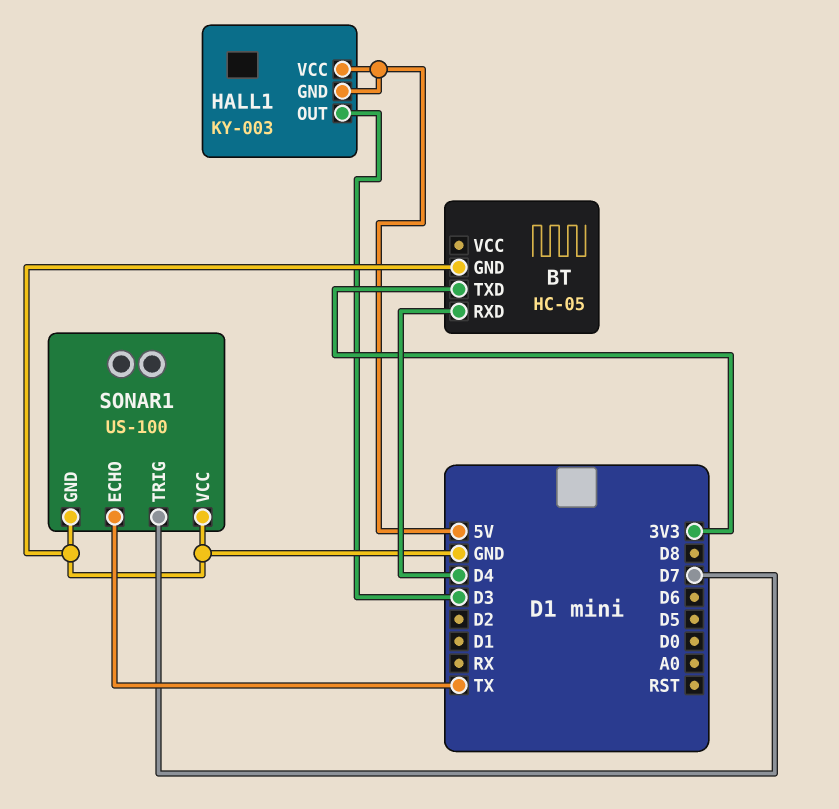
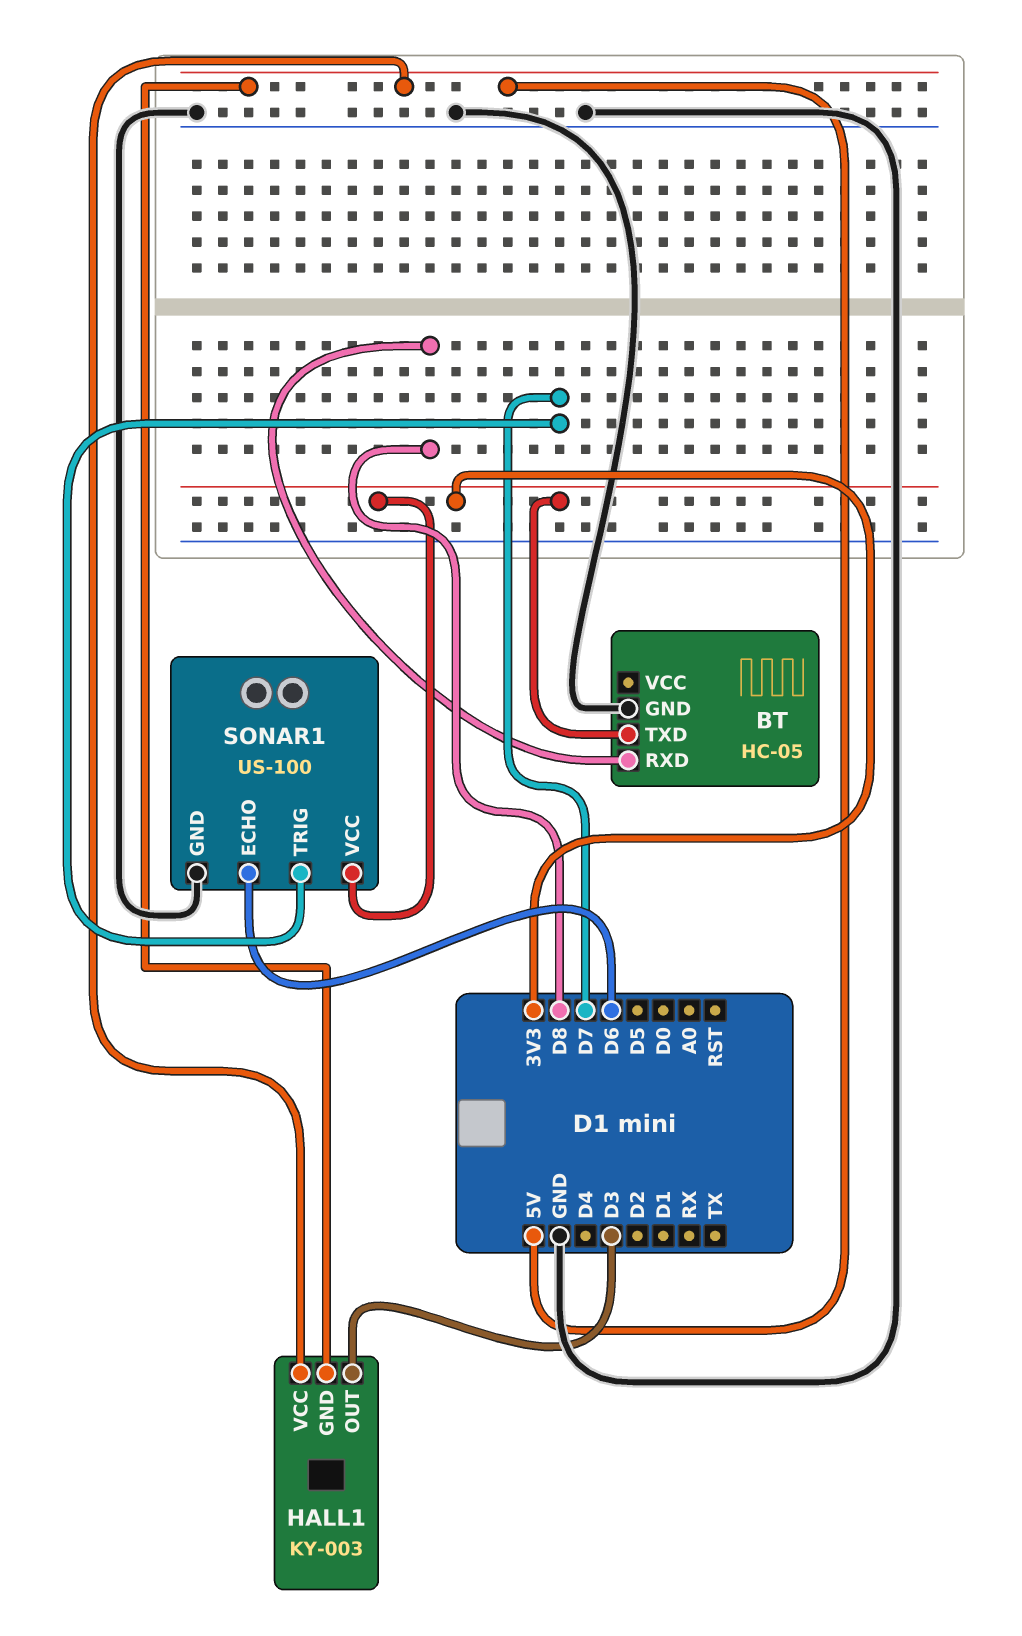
BT pin RXD: D4 -> D8
SONAR1 pin ECHO: TX -> D6
SONAR1 pin VCC: GND -> 3V3

